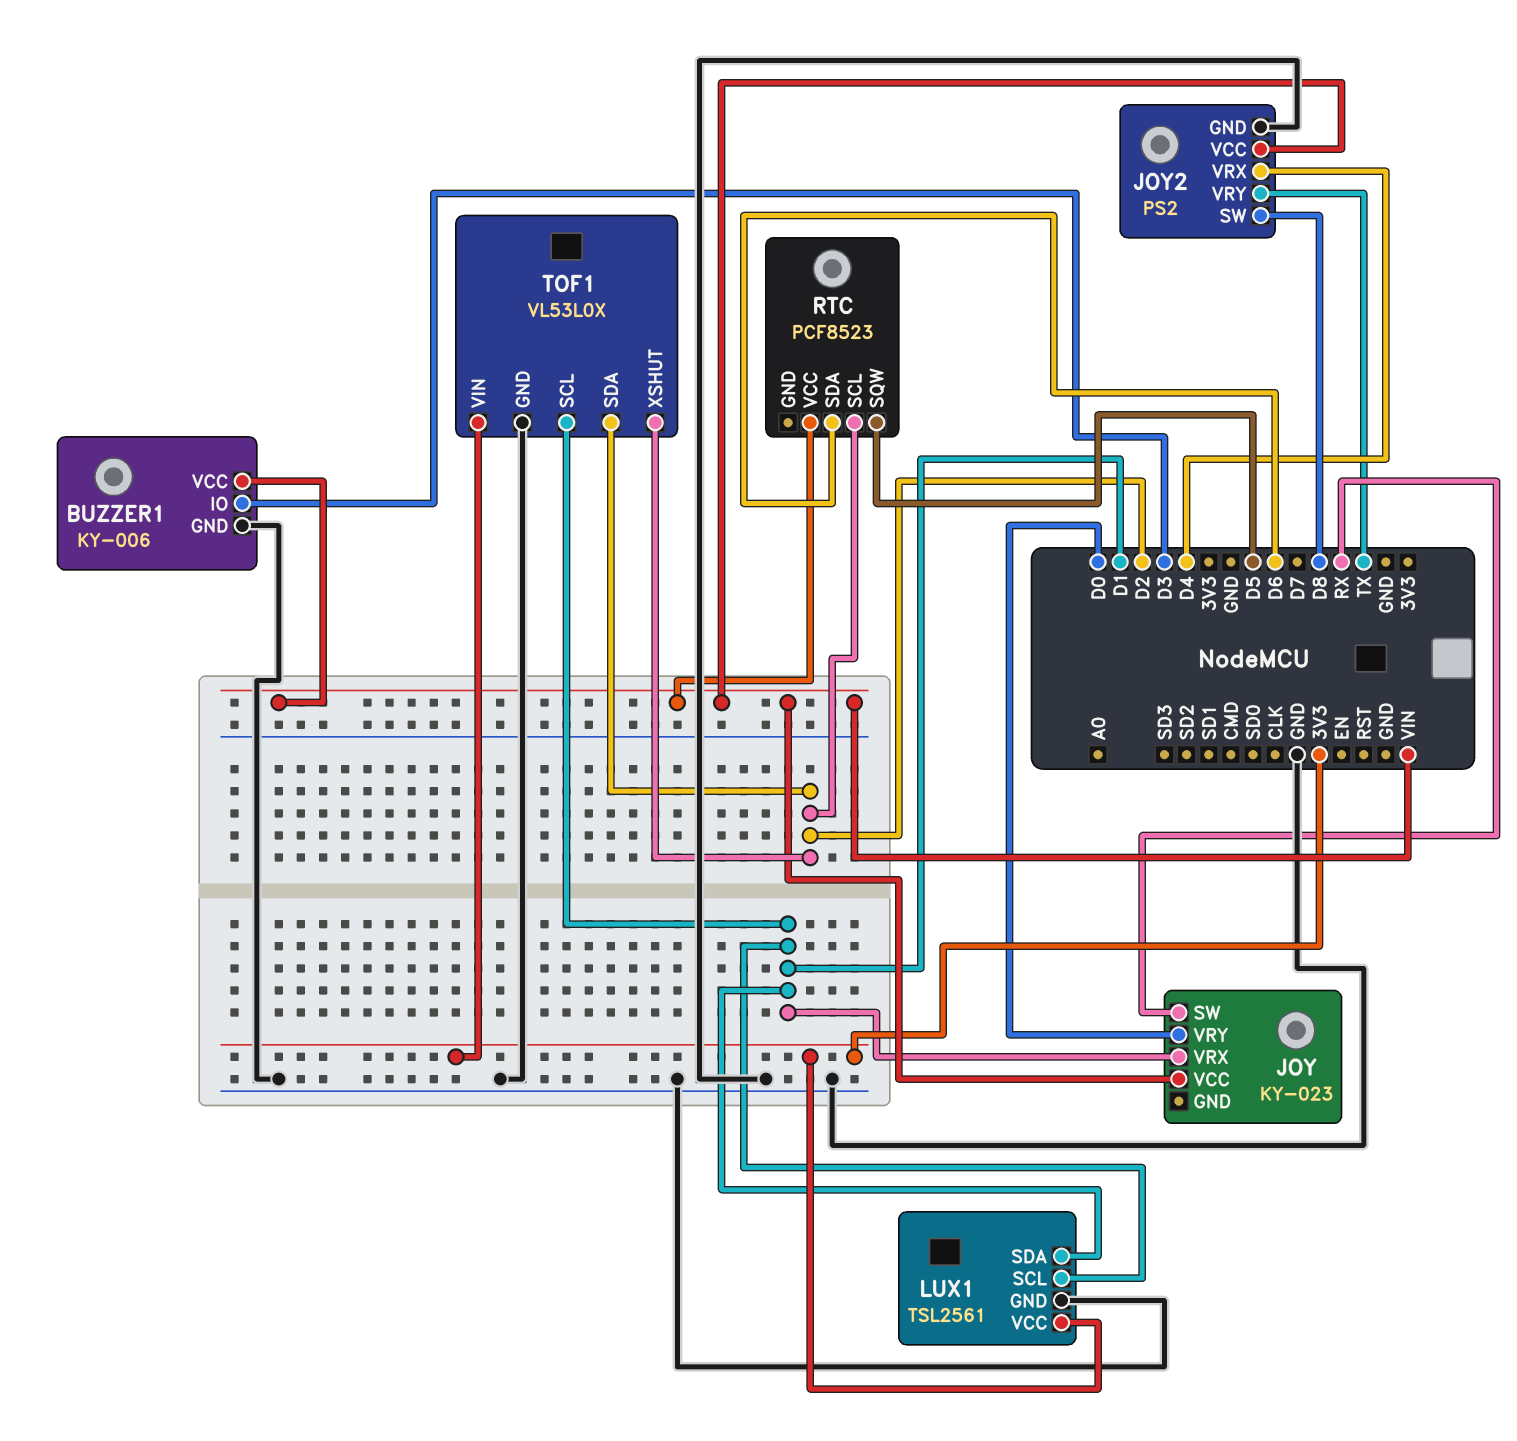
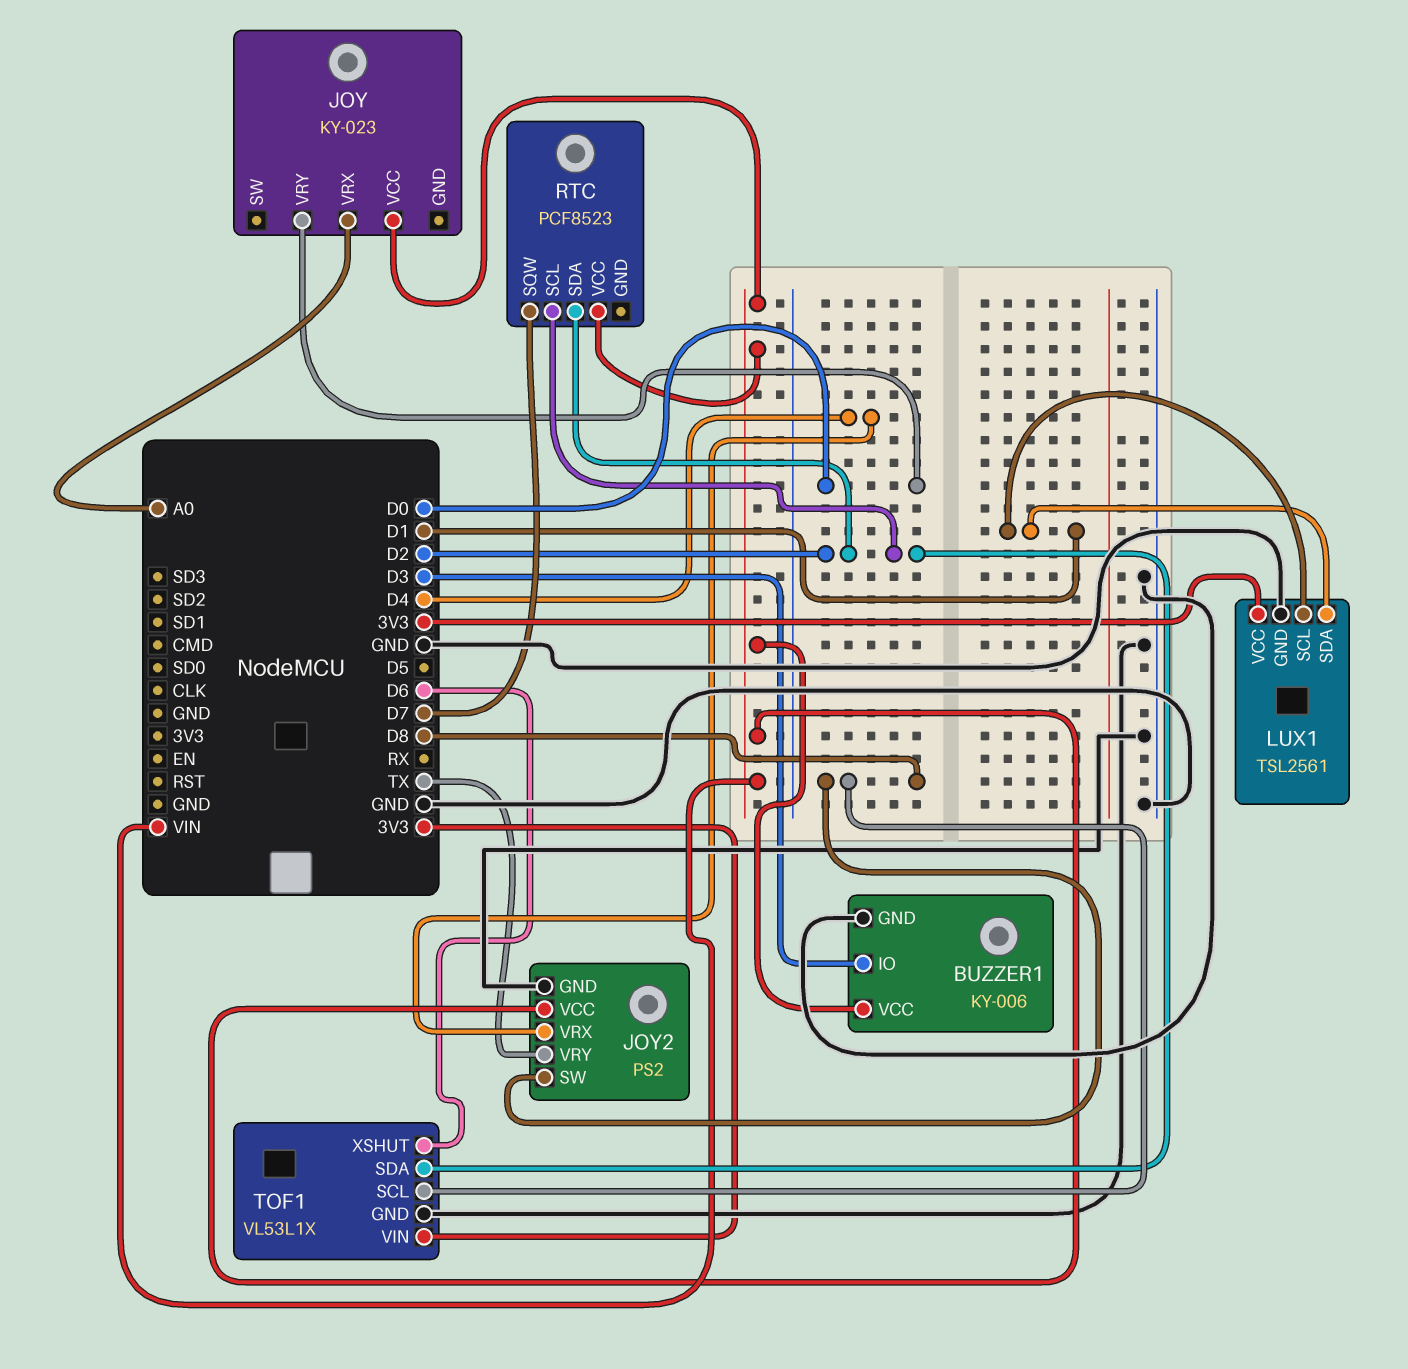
JOY pin SW: RX -> none
JOY pin VRX: D1 -> A0
RTC pin SDA: D6 -> D2
RTC pin SQW: D5 -> D7
TOF1: VL53L0X -> VL53L1X
TOF1 pin SCL: D1 -> D8
TOF1 pin XSHUT: D2 -> D6

